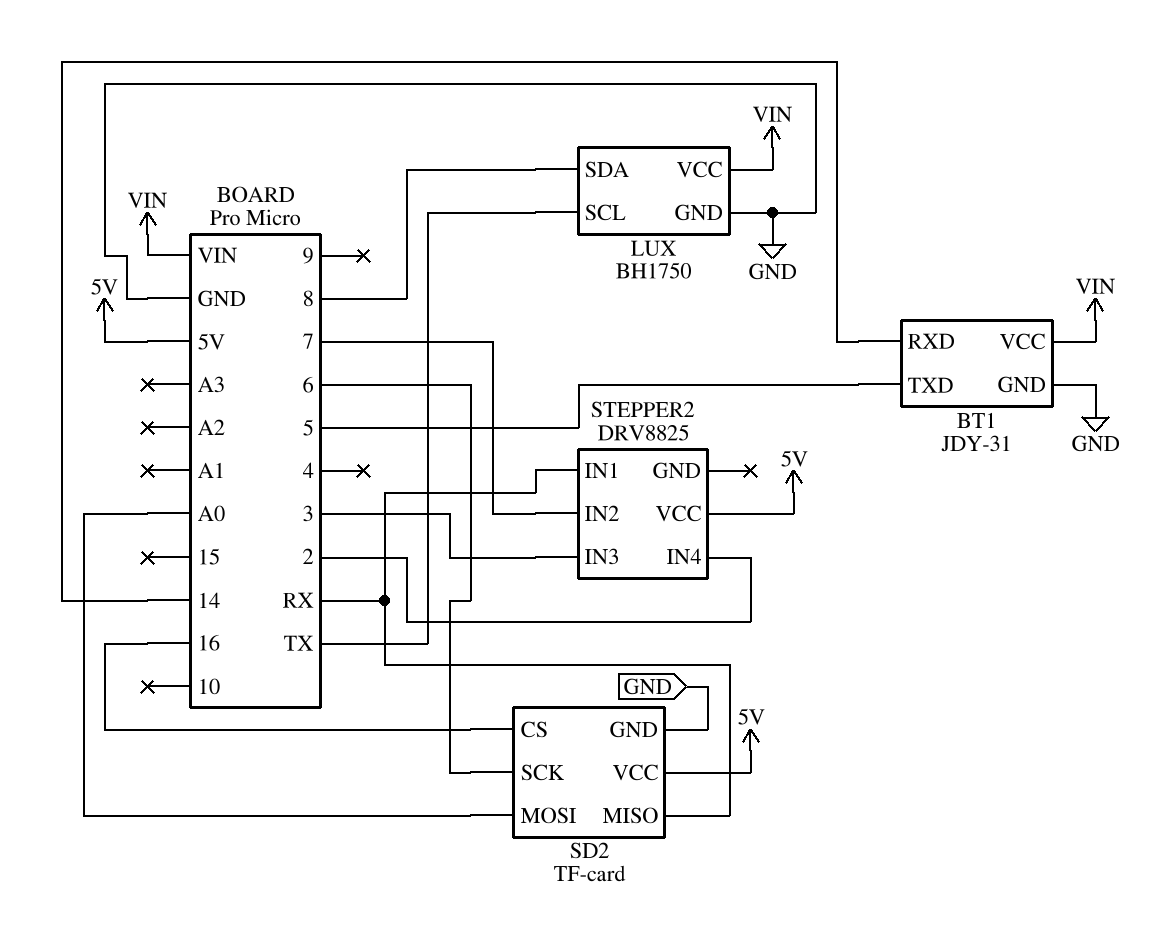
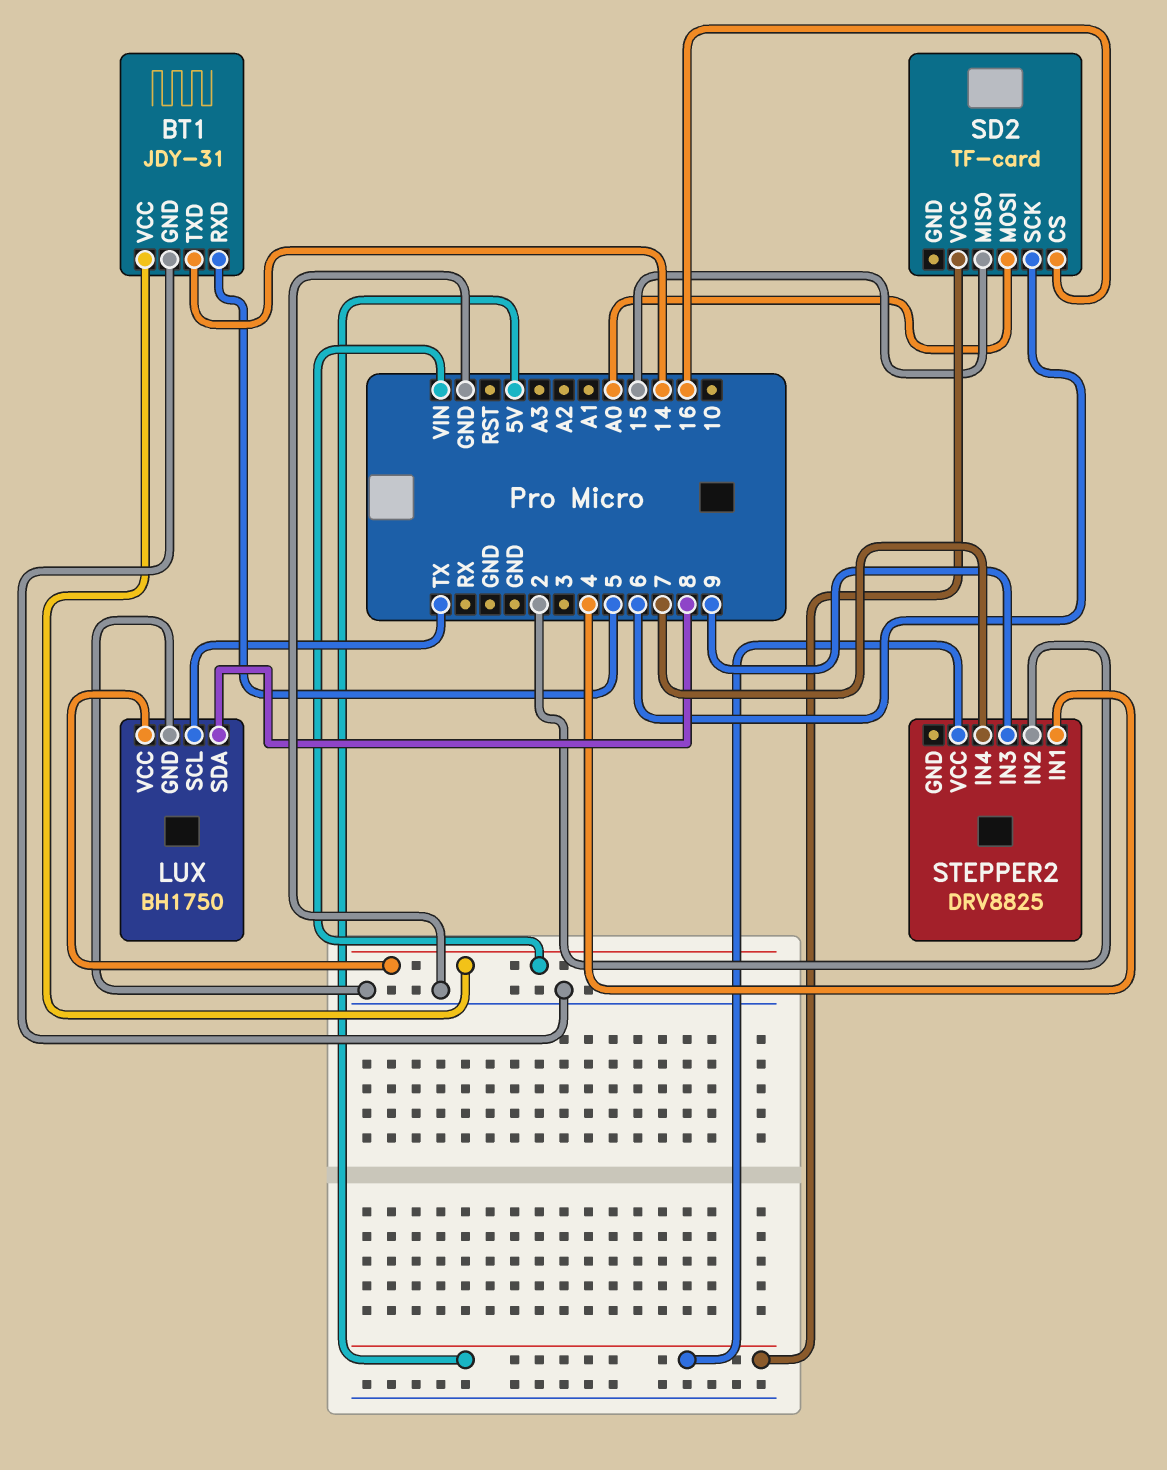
BT1 pin RXD: 14 -> 5
BT1 pin TXD: 5 -> 14
SD2 pin GND: GND -> none
SD2 pin MISO: RX -> 15
STEPPER2 pin IN1: RX -> 4
STEPPER2 pin IN2: 7 -> 2
STEPPER2 pin IN3: 3 -> 9
STEPPER2 pin IN4: 2 -> 7

